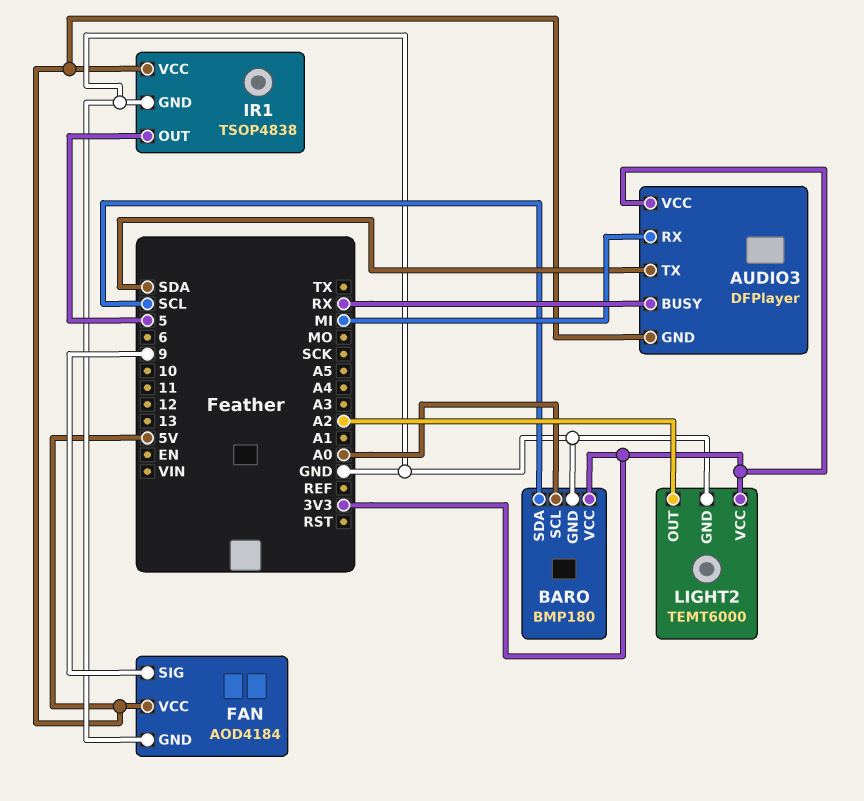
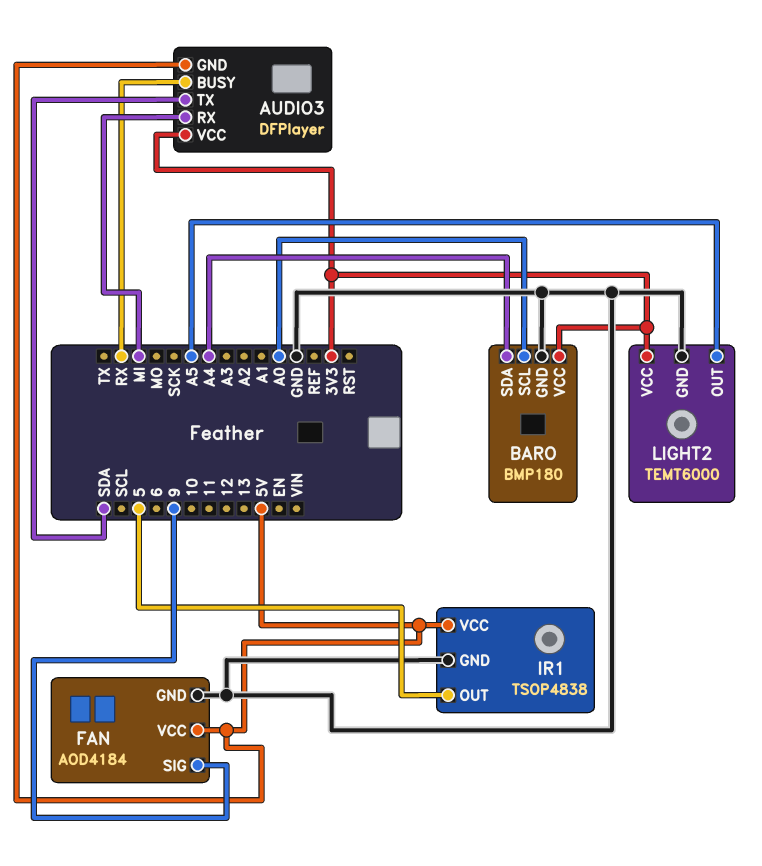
BARO pin SDA: SCL -> A4
LIGHT2 pin OUT: A2 -> A5

